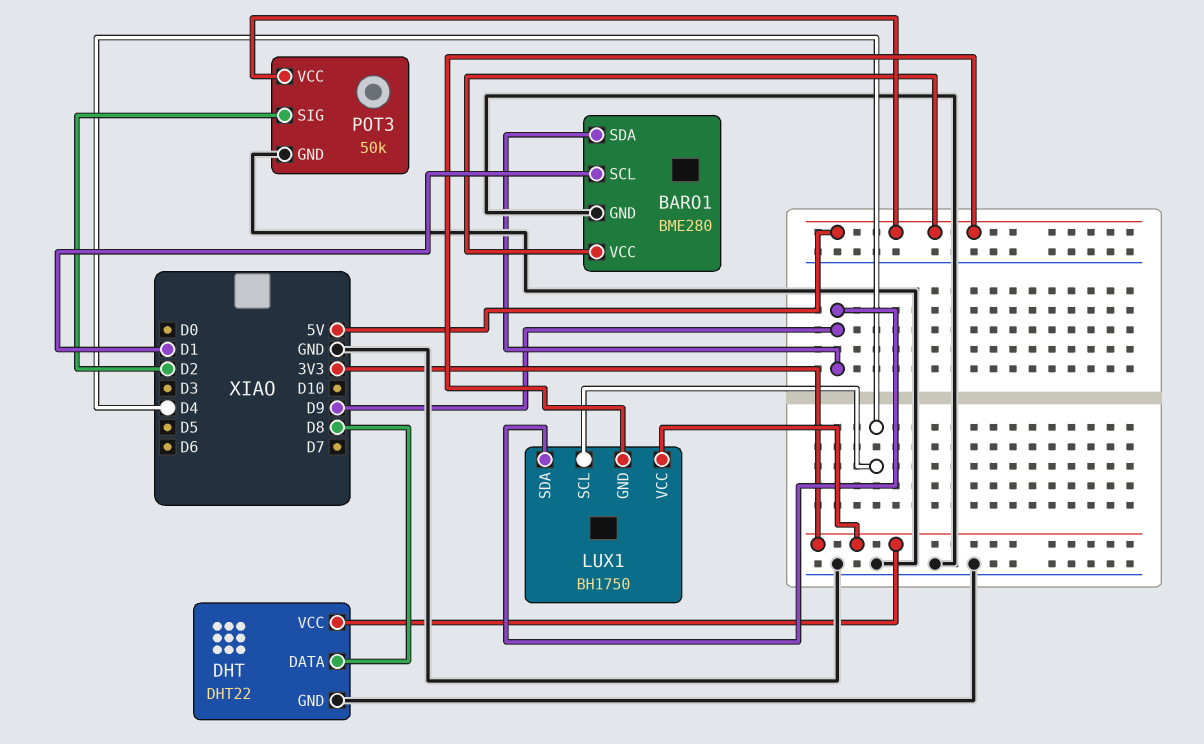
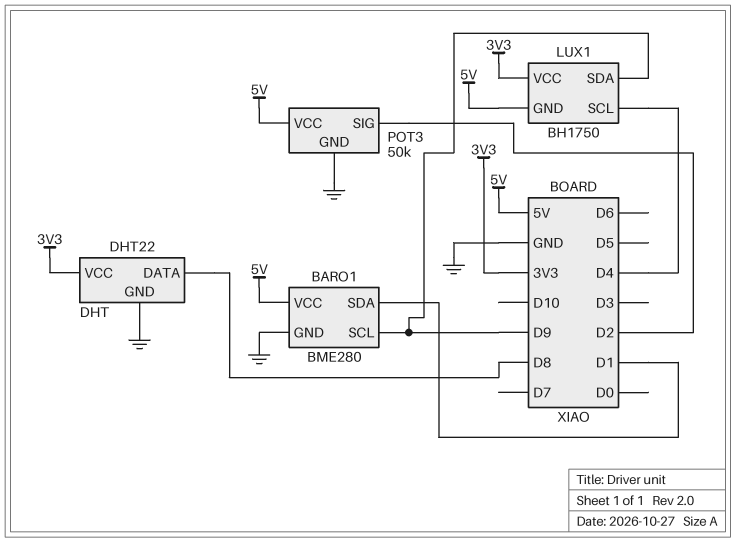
BARO1 pin SCL: D1 -> D9
BARO1 pin SDA: D9 -> D1

